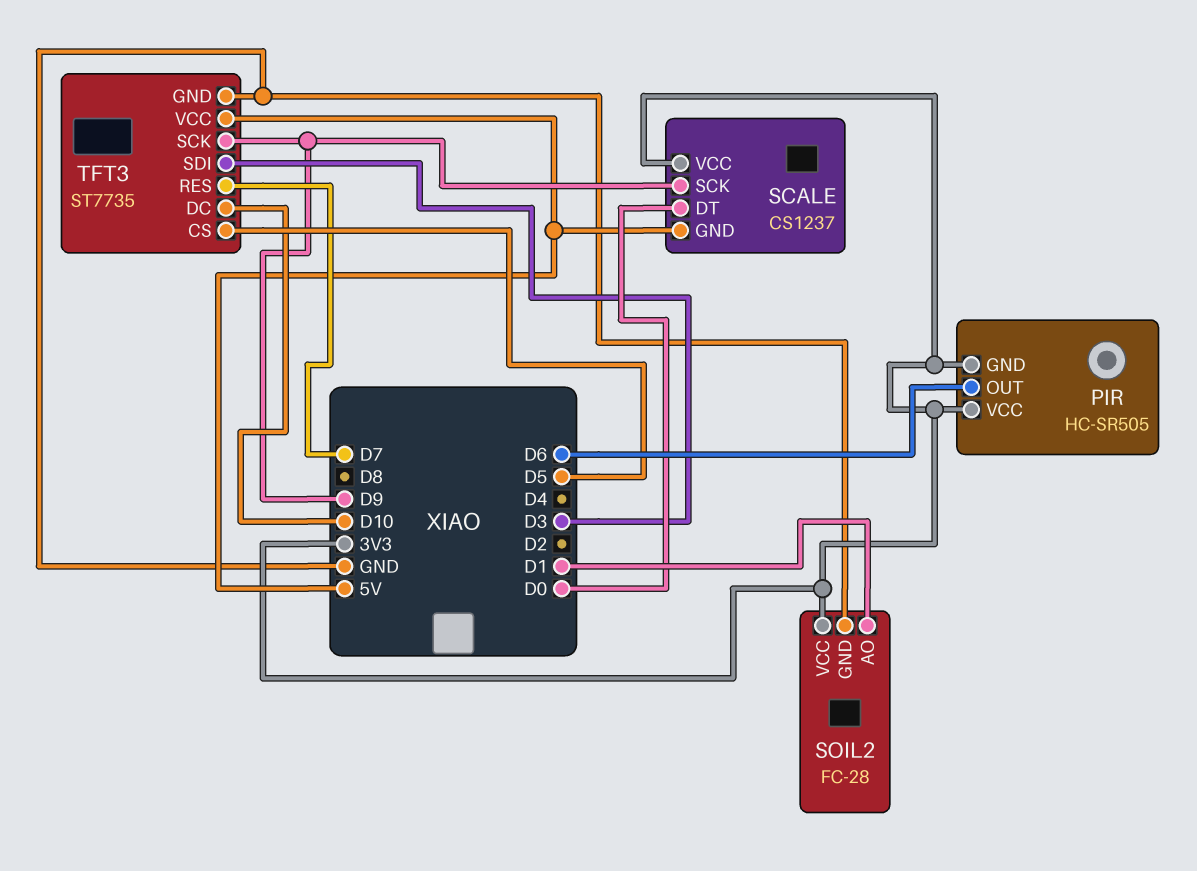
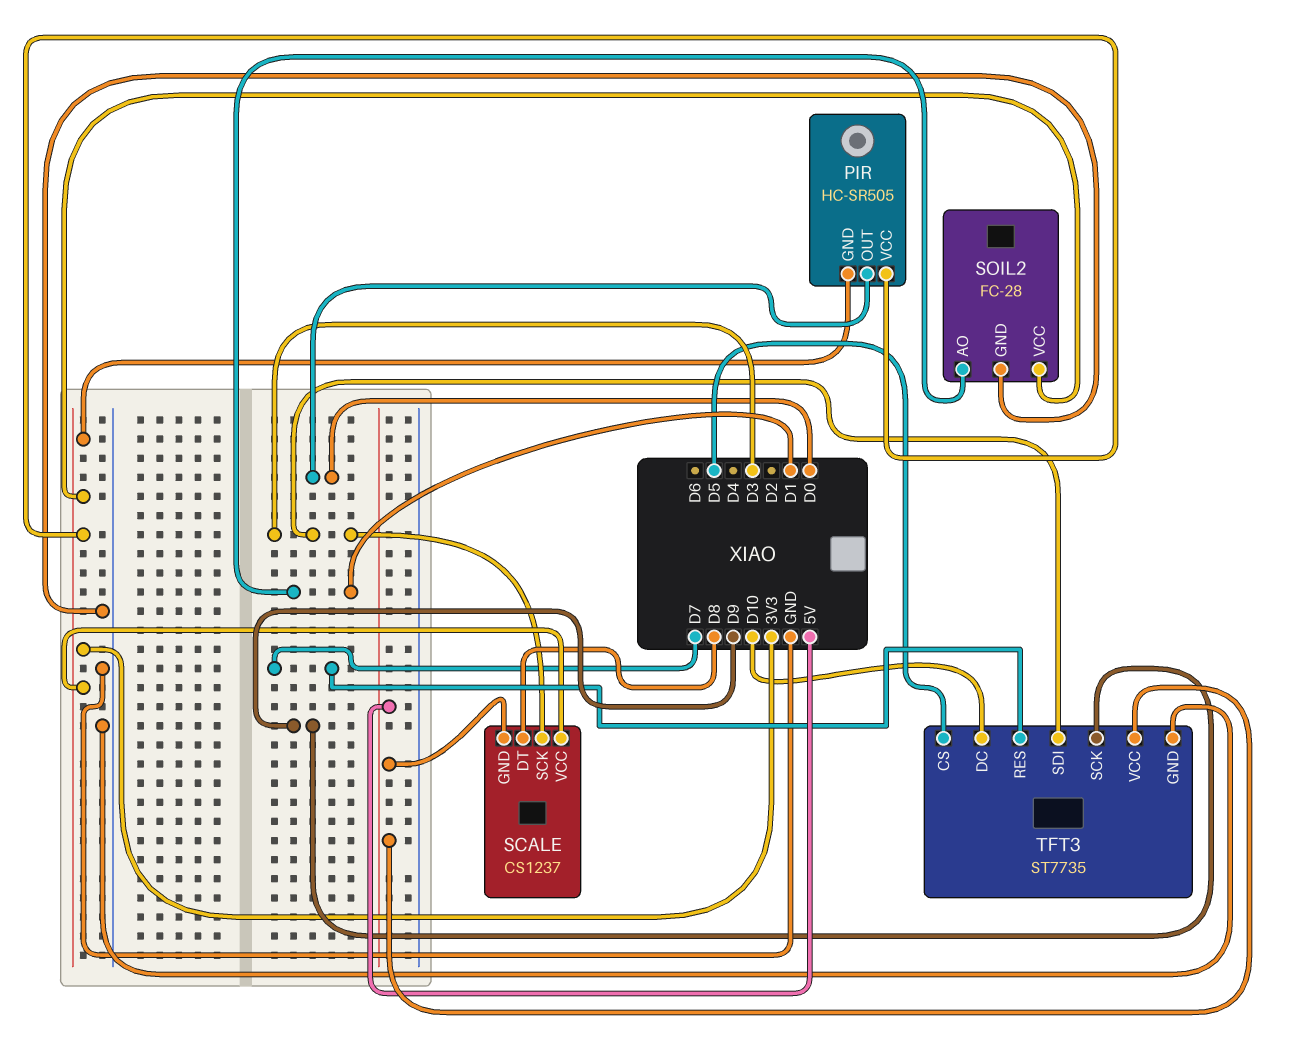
PIR pin OUT: D6 -> D0
SCALE pin DT: D0 -> D8
SCALE pin SCK: D9 -> D3

